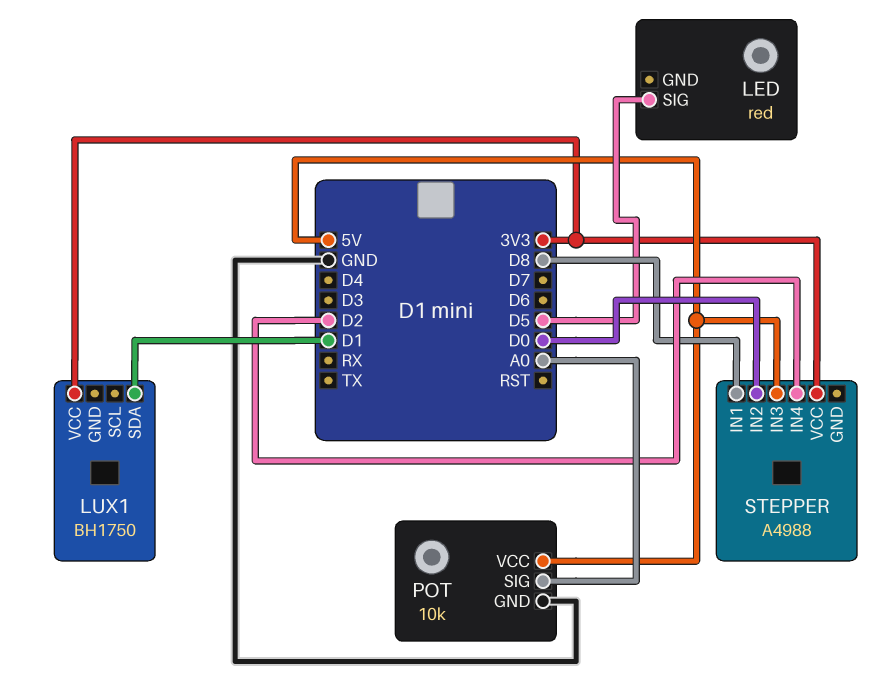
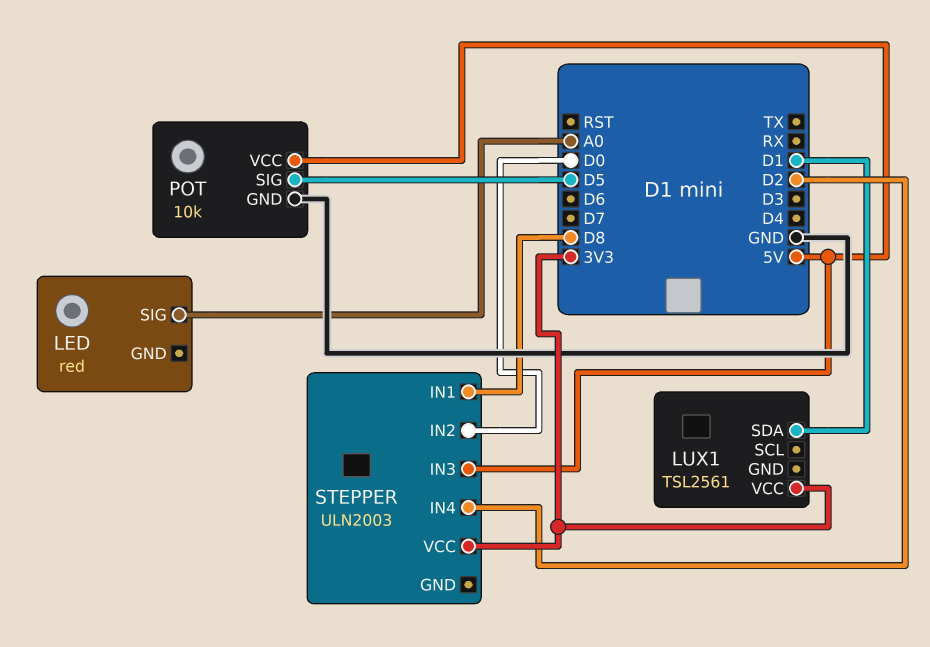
LED pin SIG: D5 -> A0
LUX1: BH1750 -> TSL2561
POT pin SIG: A0 -> D5
STEPPER: A4988 -> ULN2003

